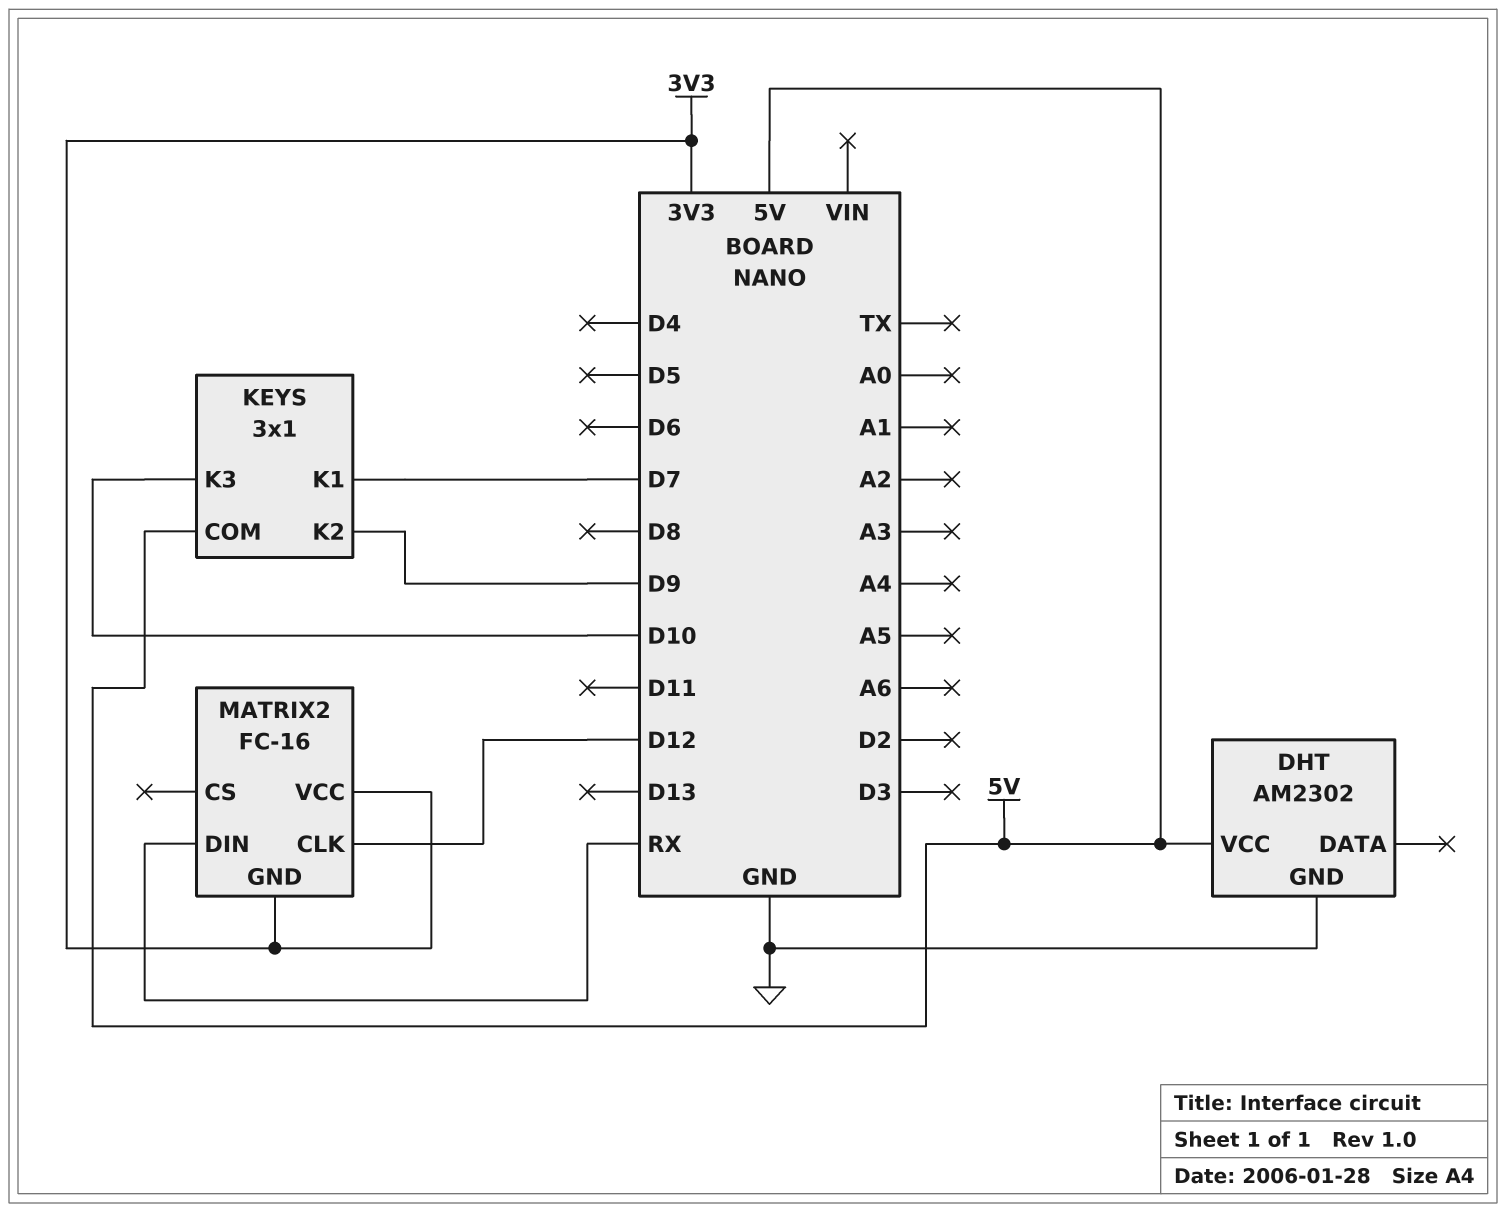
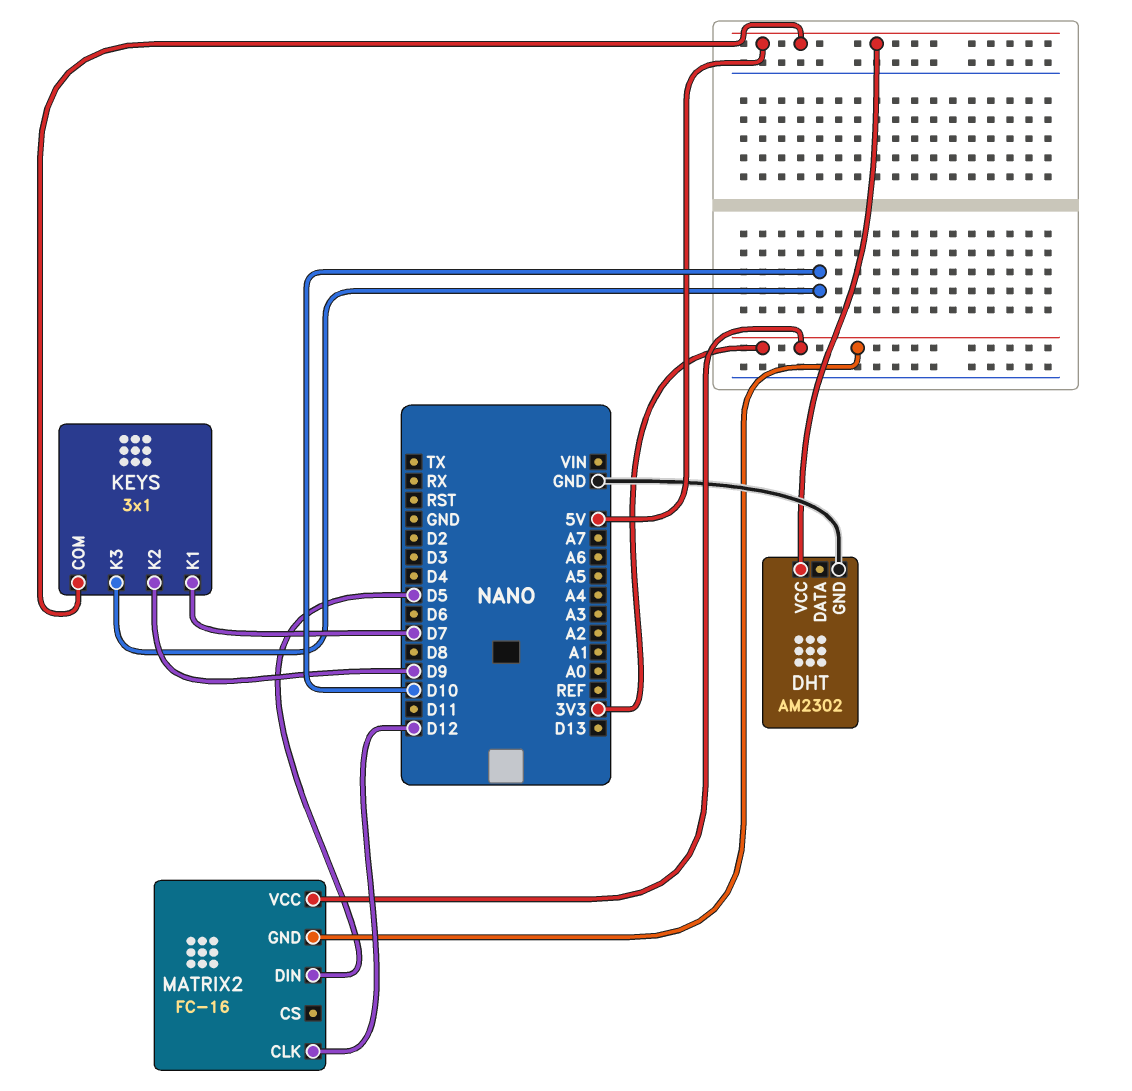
MATRIX2 pin DIN: RX -> D5

